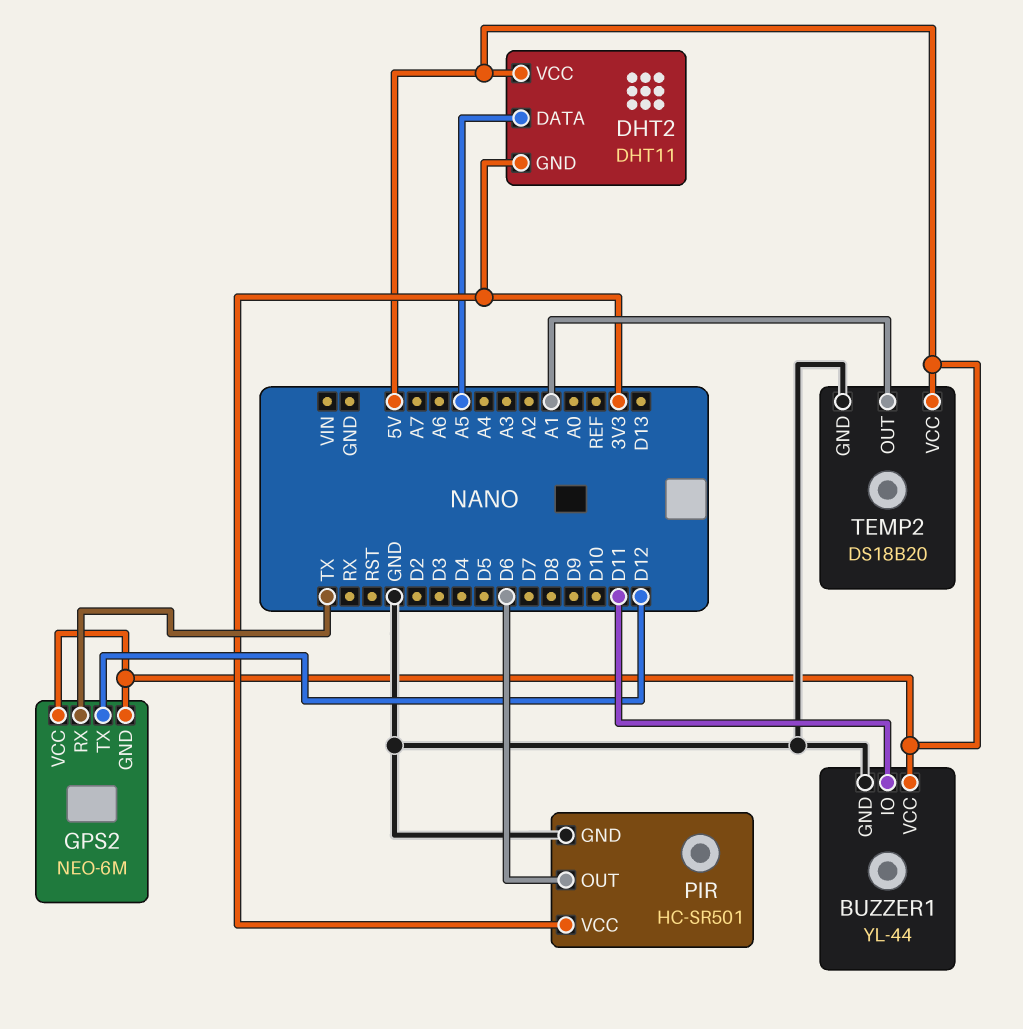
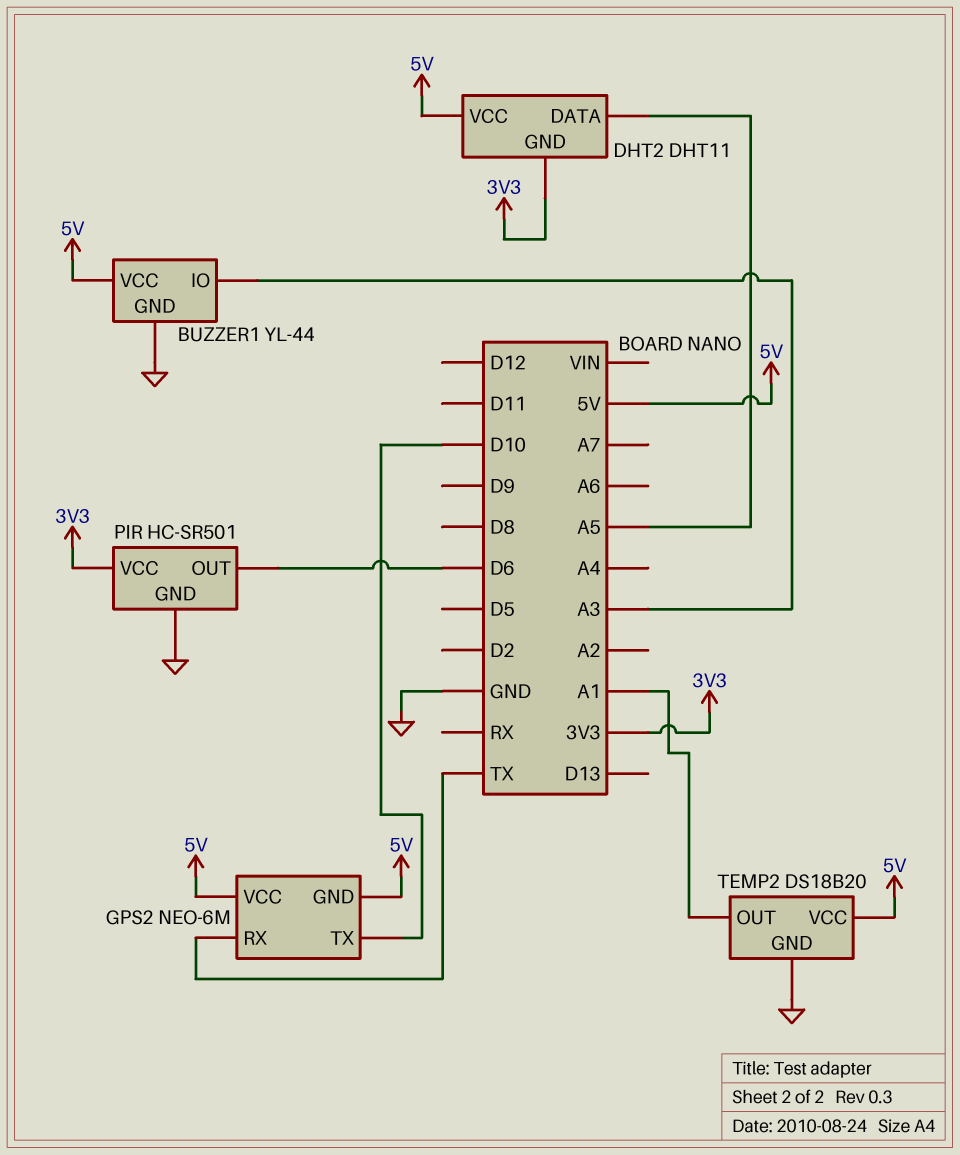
BUZZER1 pin IO: D11 -> A3
GPS2 pin TX: D12 -> D10

